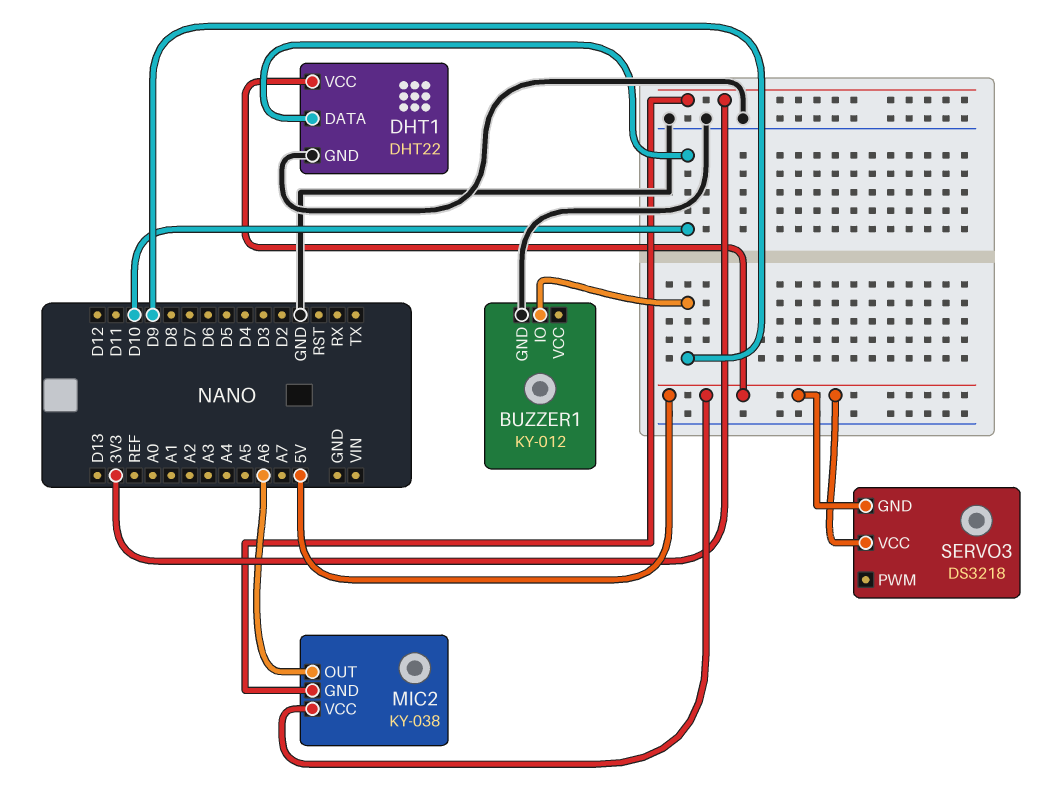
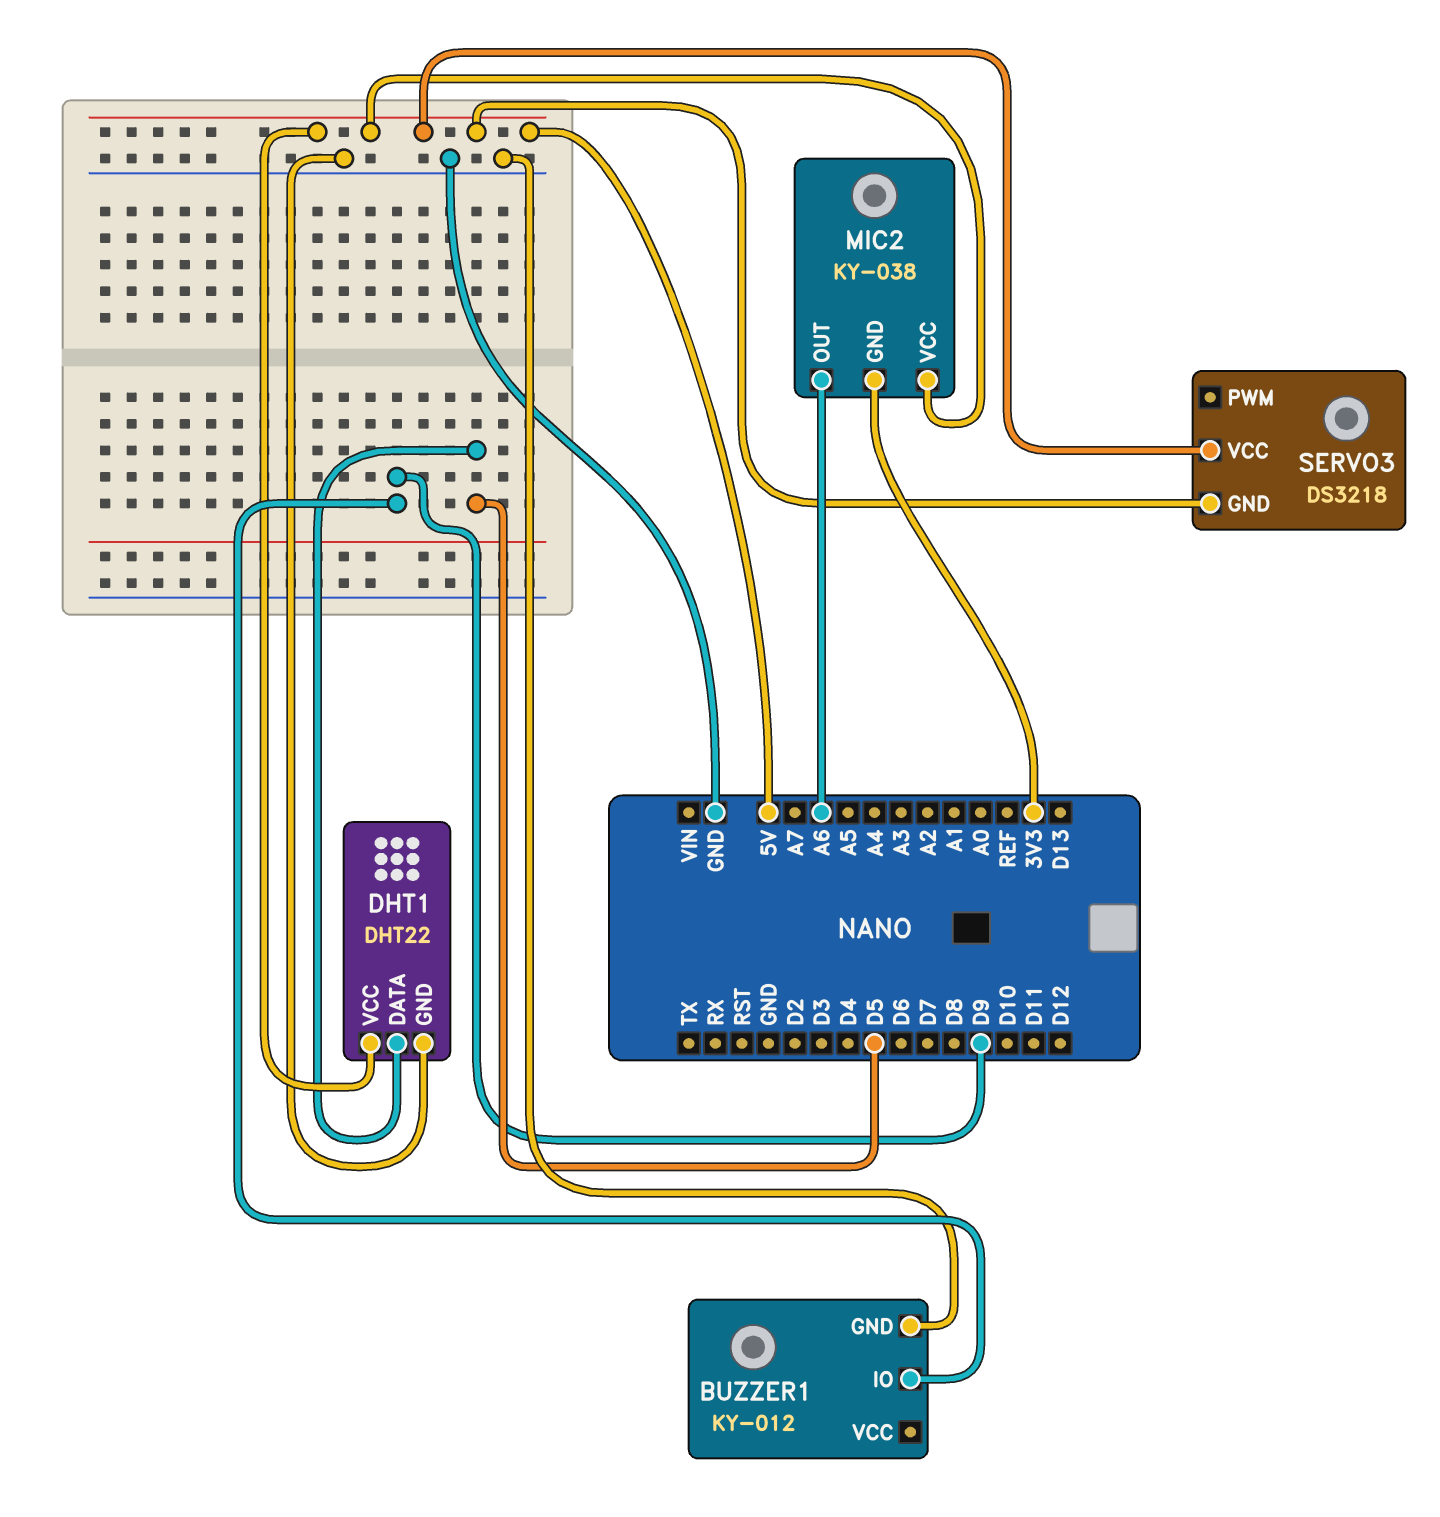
DHT1 pin DATA: D10 -> D5

